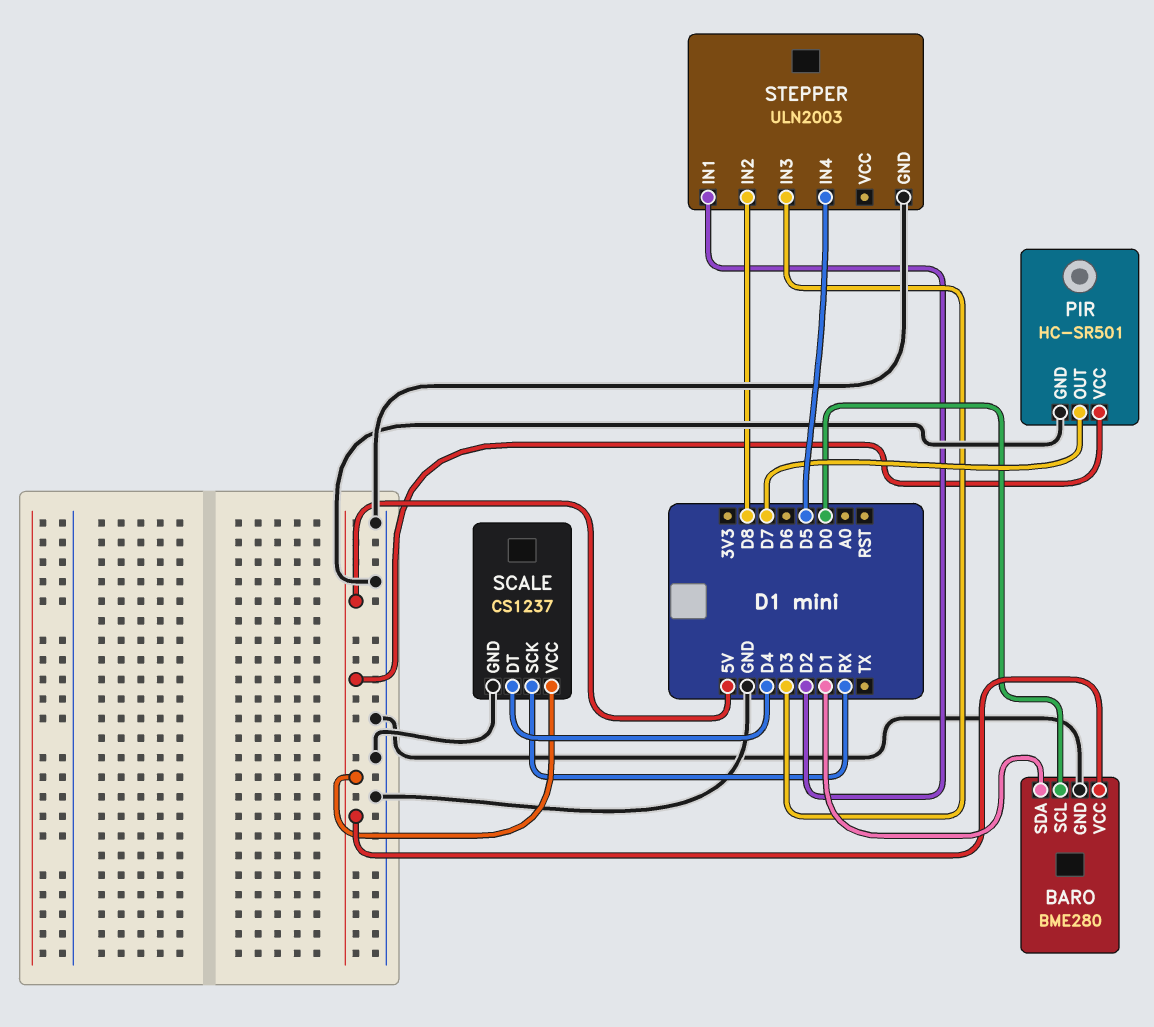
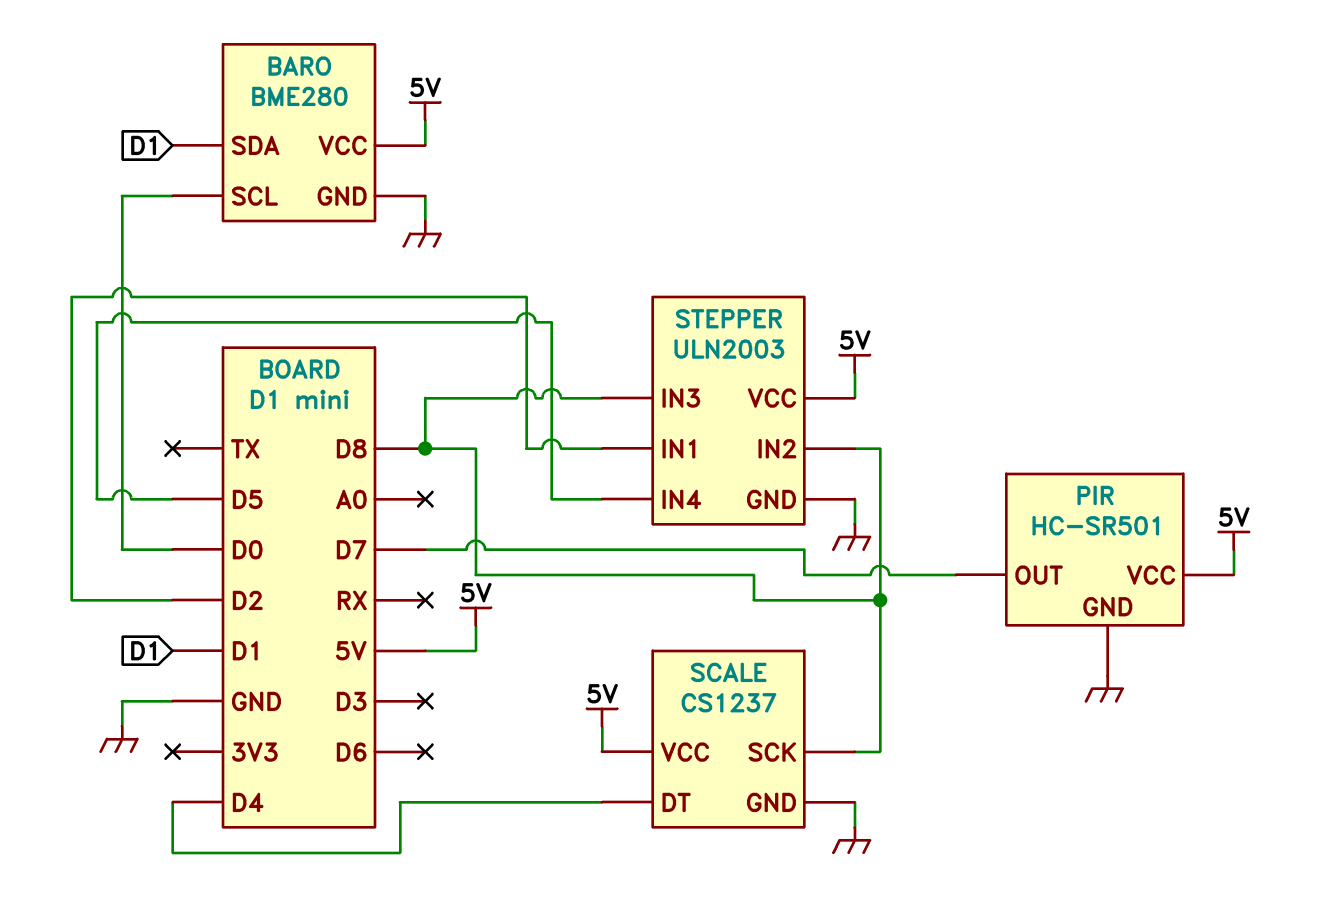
SCALE pin SCK: RX -> D8
STEPPER pin IN3: D3 -> D8
STEPPER pin VCC: none -> 5V

